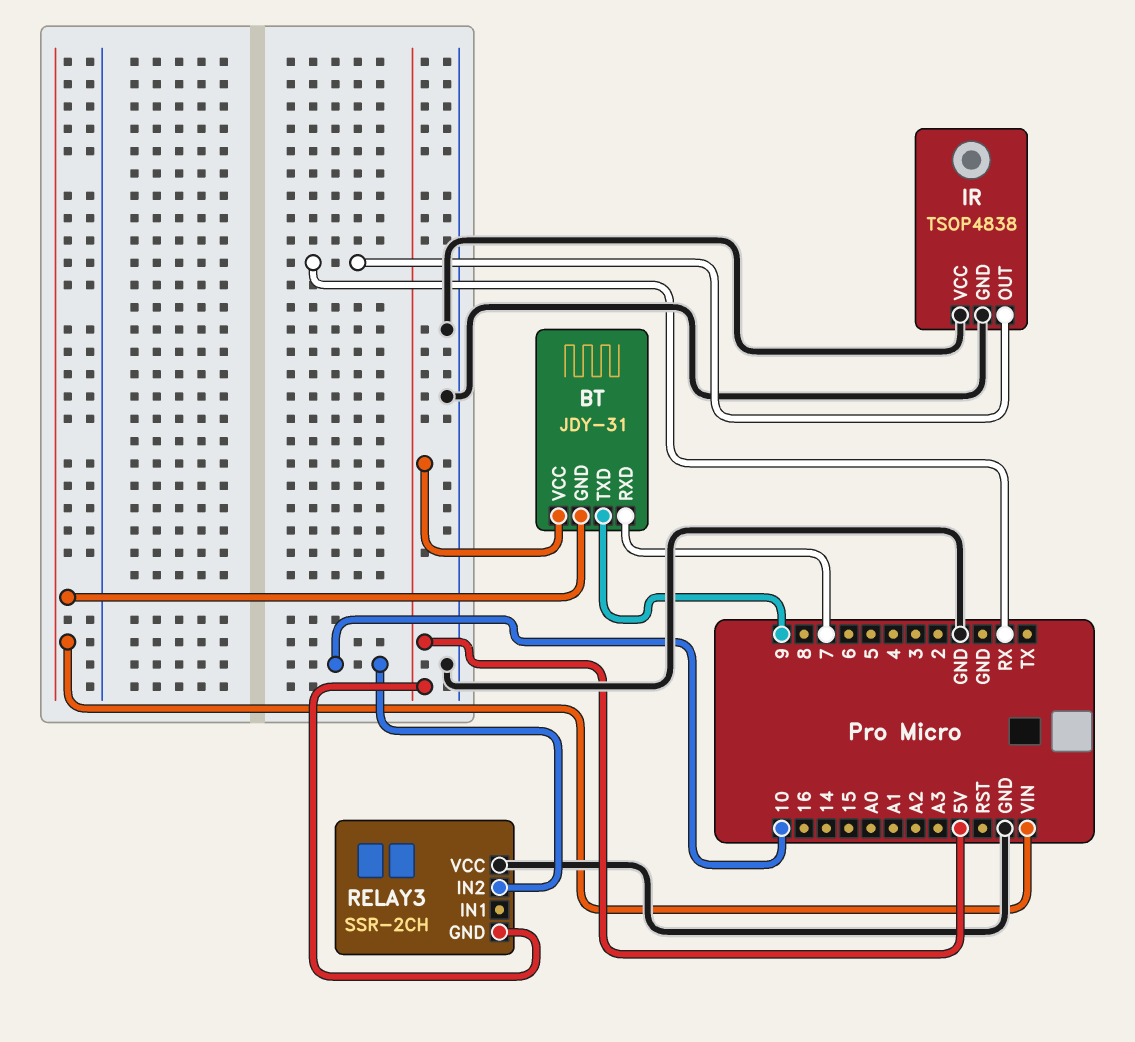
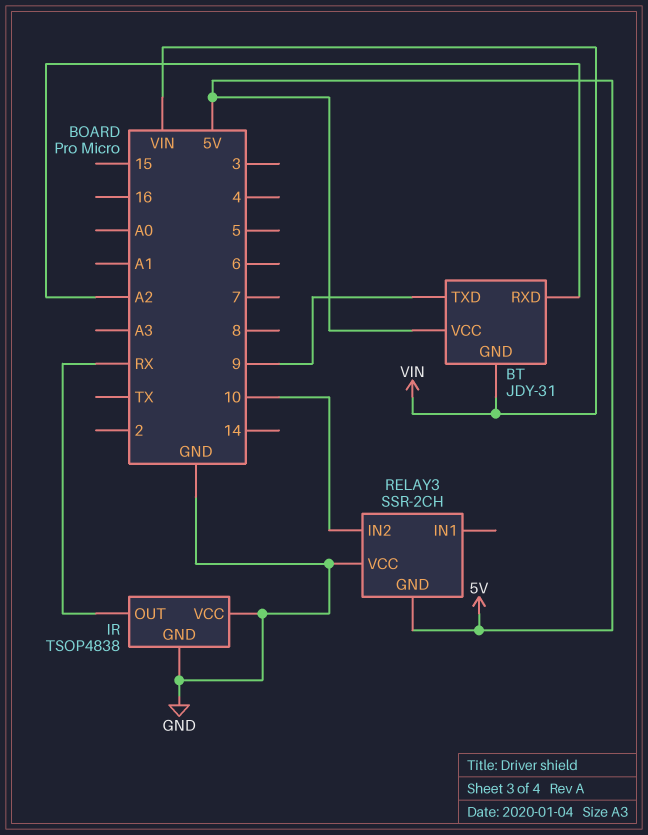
BT pin RXD: 7 -> A2

